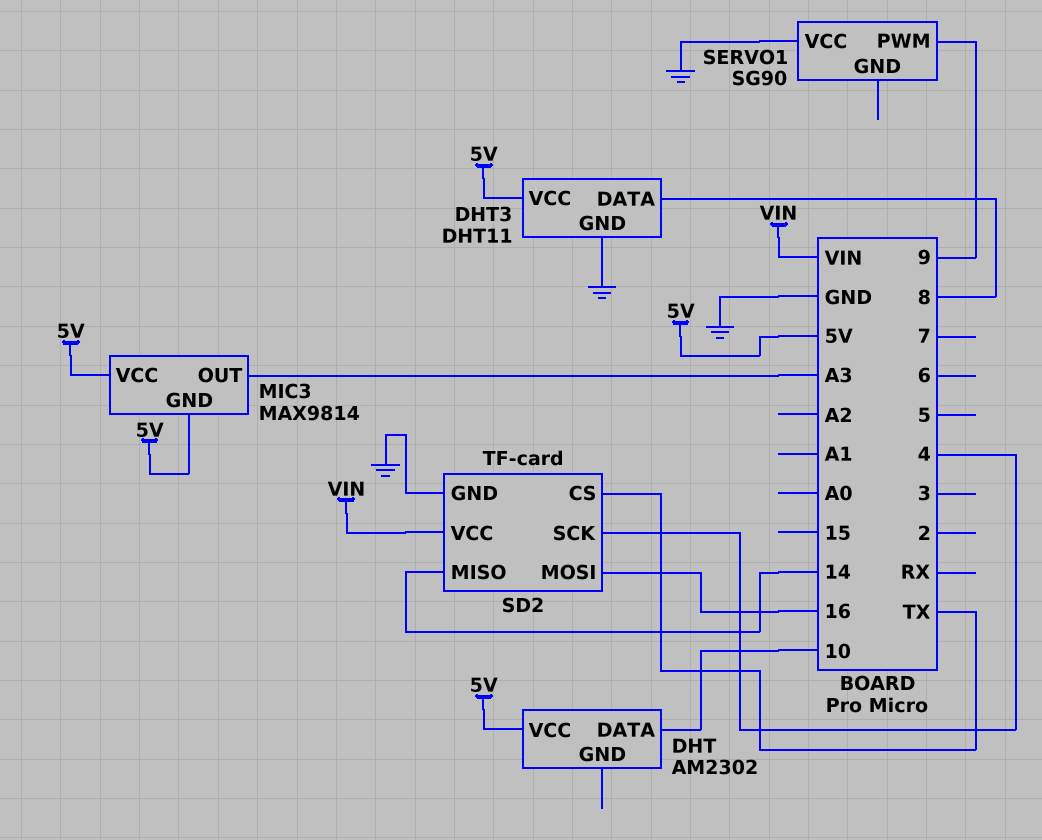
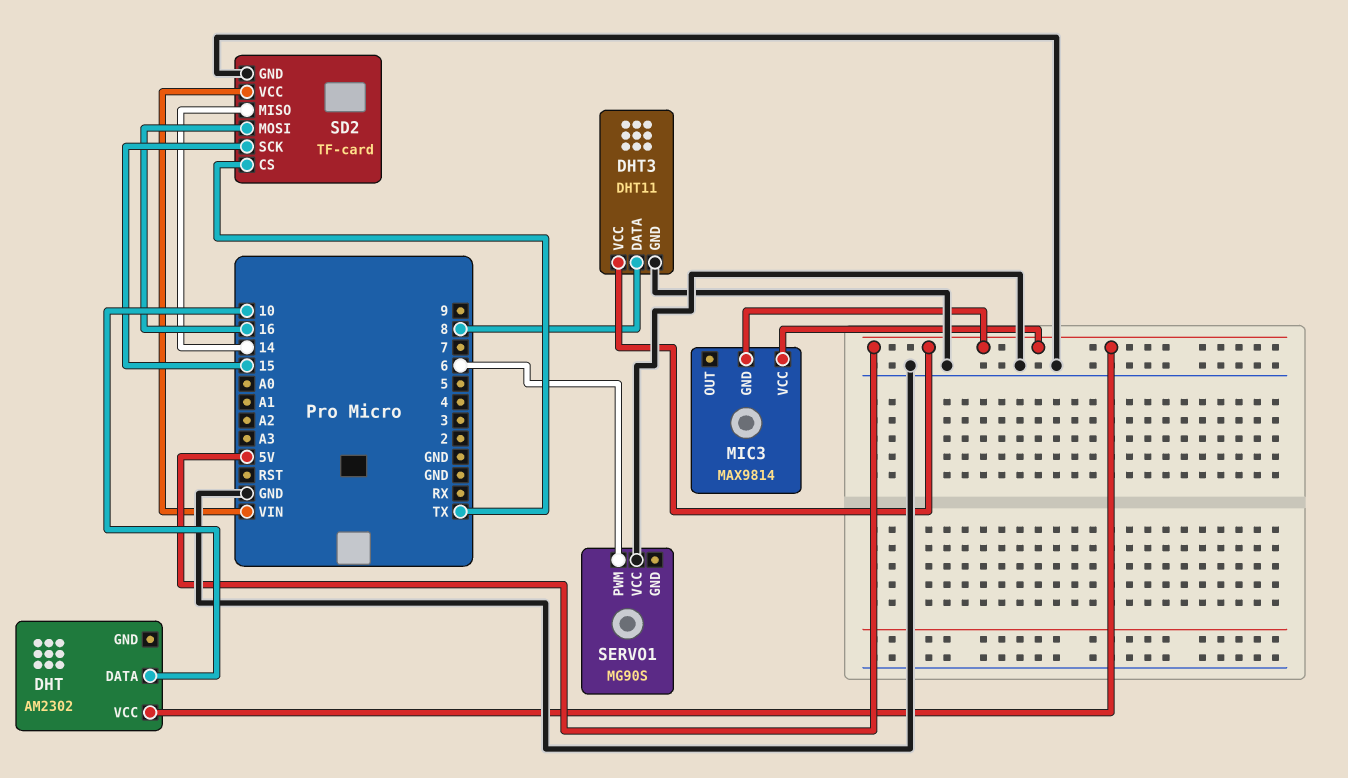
MIC3 pin OUT: A3 -> none
SD2 pin SCK: 4 -> 15
SERVO1: SG90 -> MG90S
SERVO1 pin PWM: 9 -> 6

